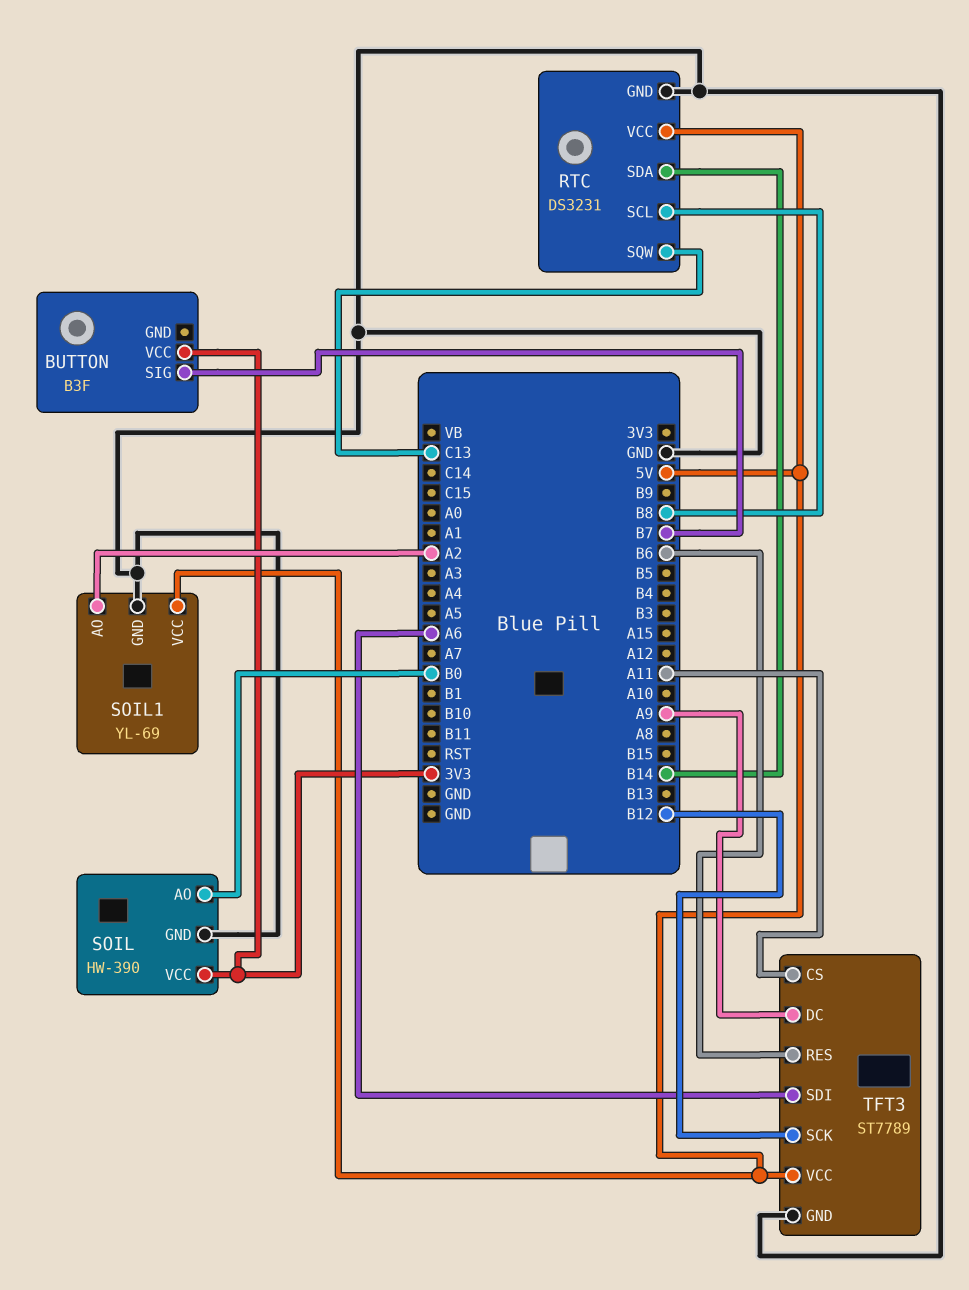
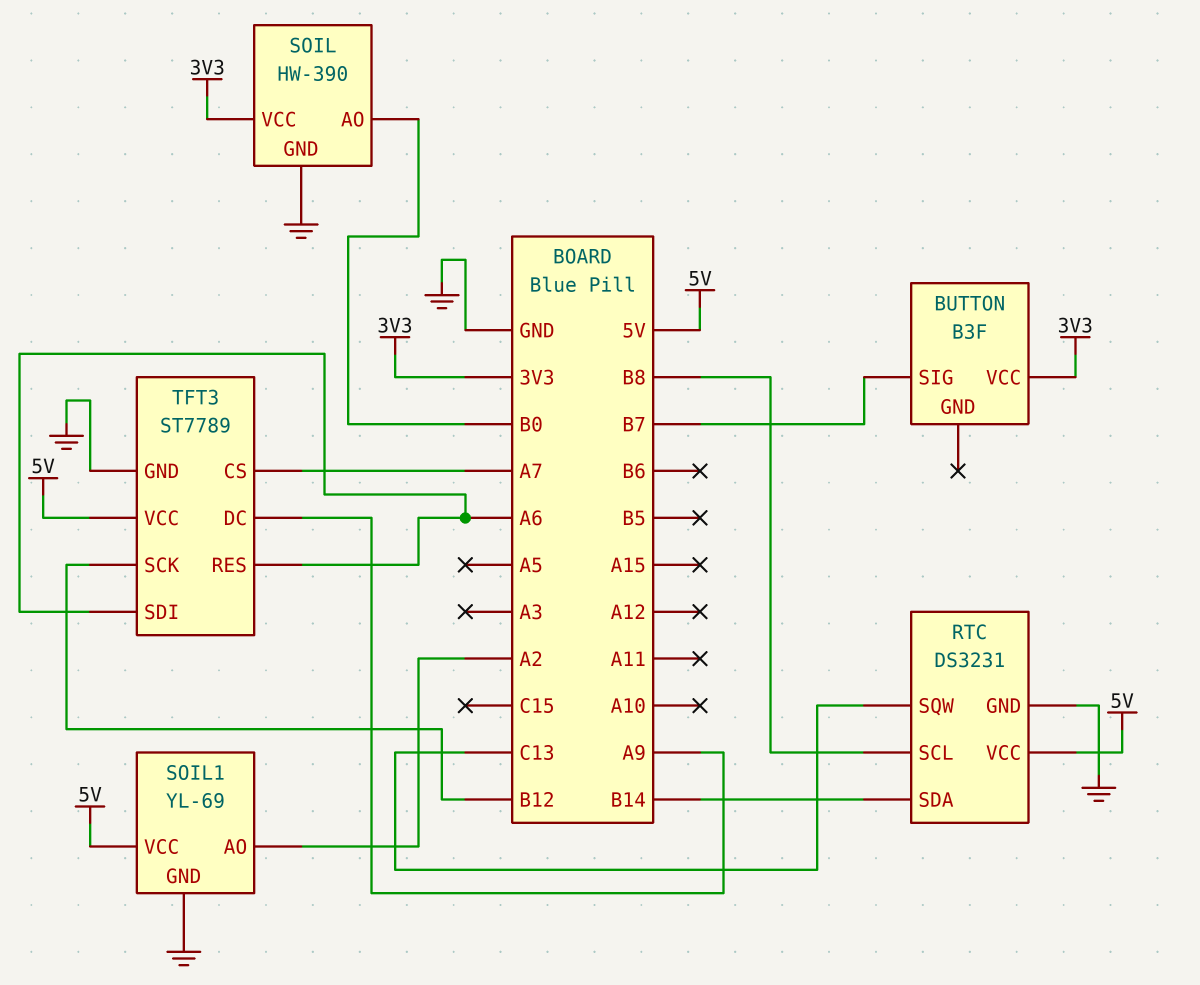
TFT3 pin CS: A11 -> A7
TFT3 pin RES: B6 -> A6

